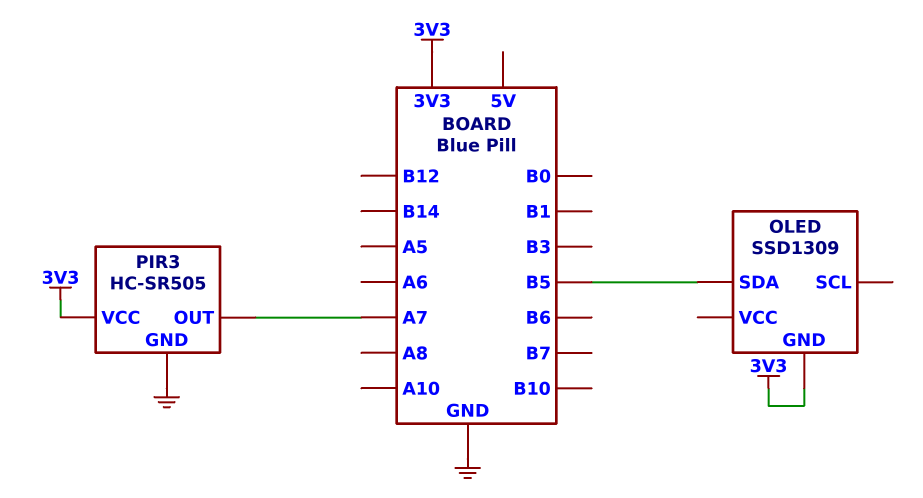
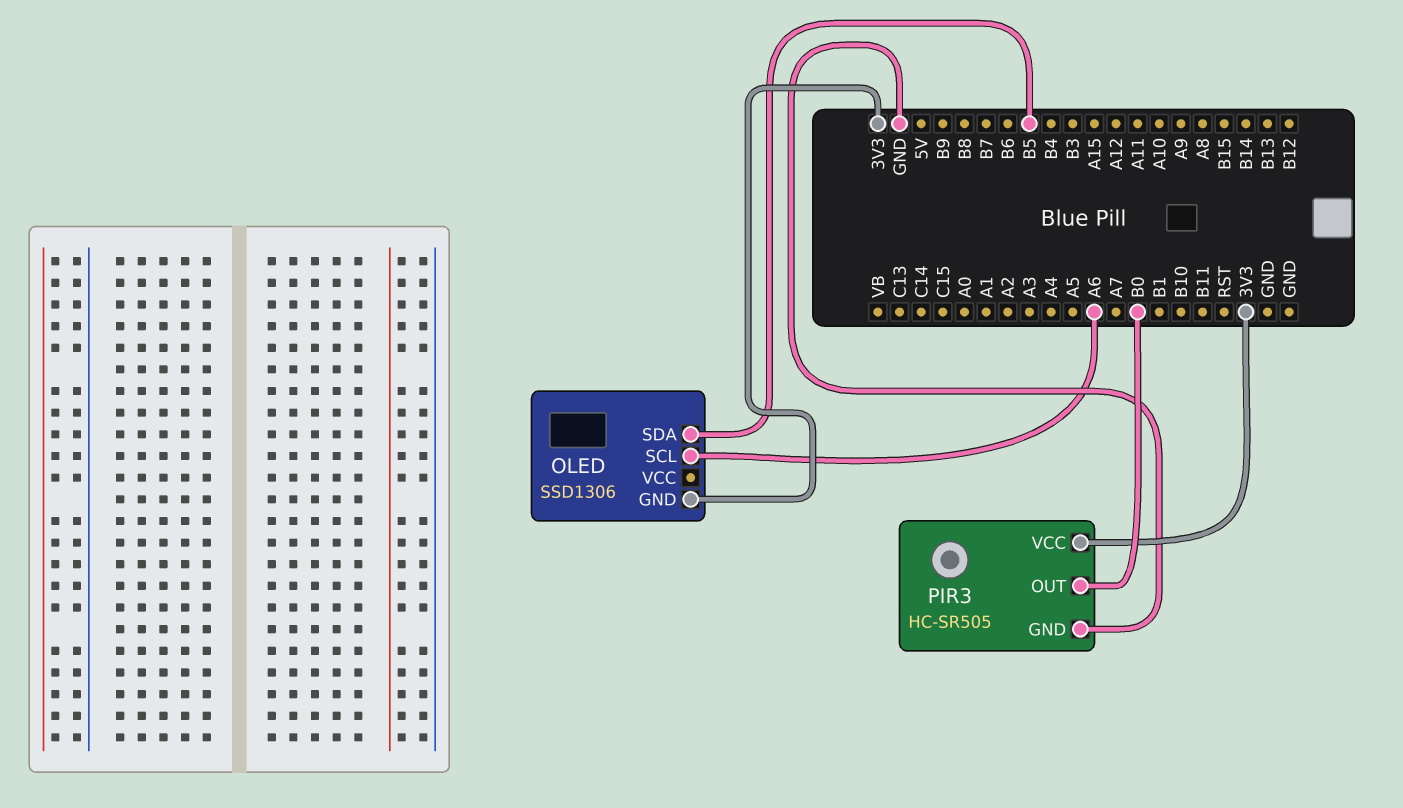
OLED: SSD1309 -> SSD1306
OLED pin SCL: none -> A6
PIR3 pin OUT: A7 -> B0

